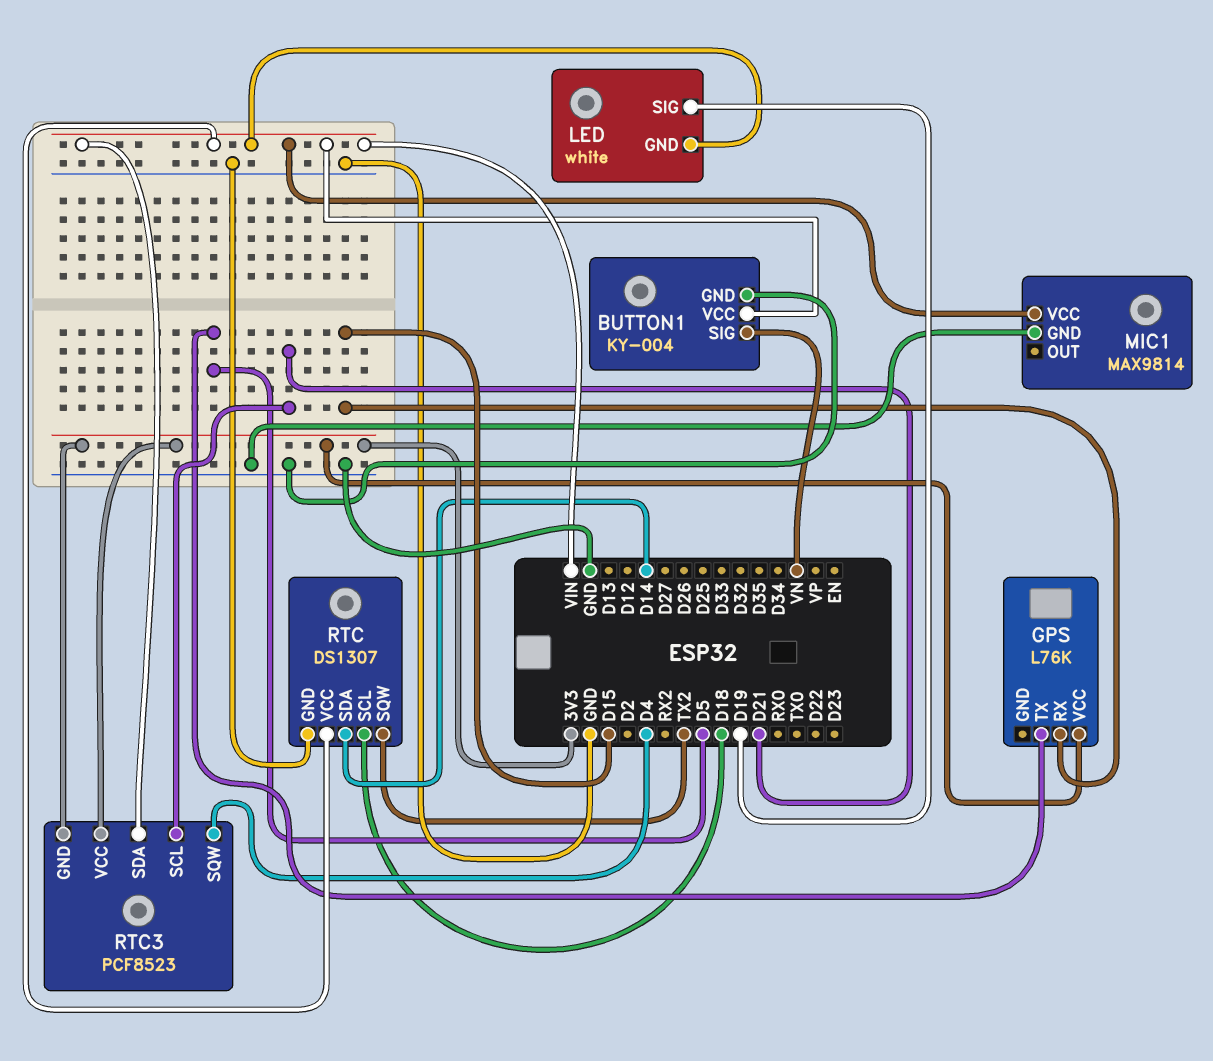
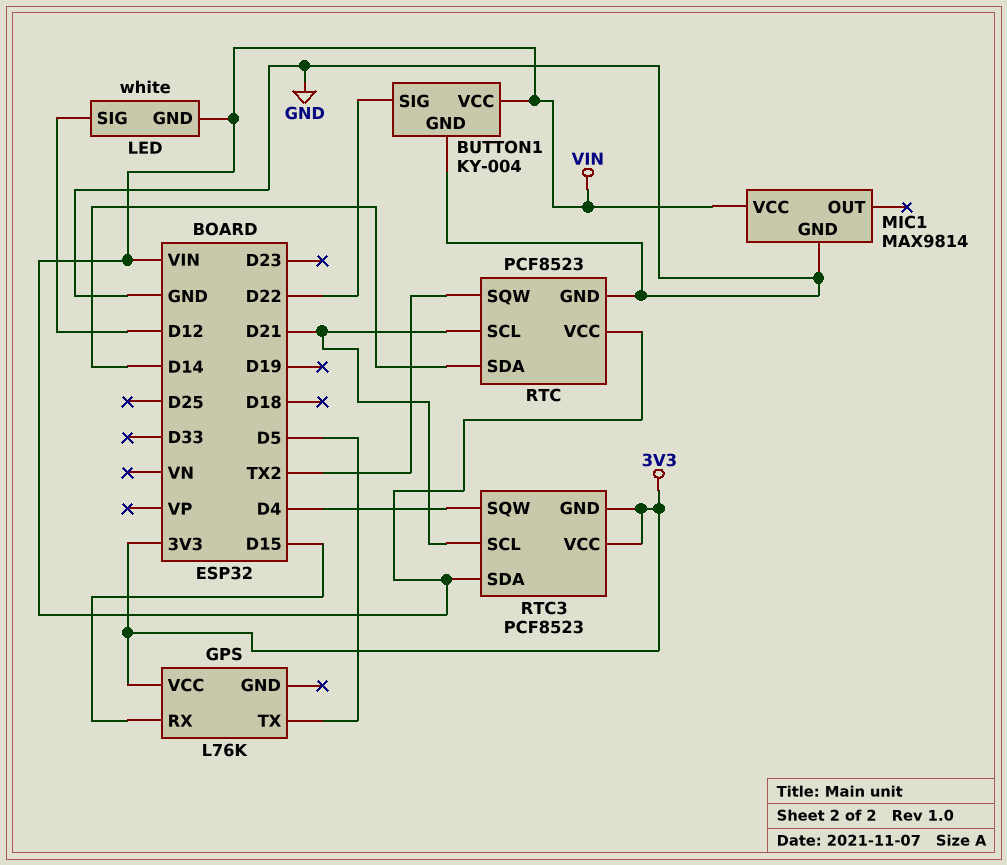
BUTTON1 pin SIG: VN -> D22
LED pin SIG: D19 -> D12
RTC: DS1307 -> PCF8523
RTC pin SCL: D18 -> D21

